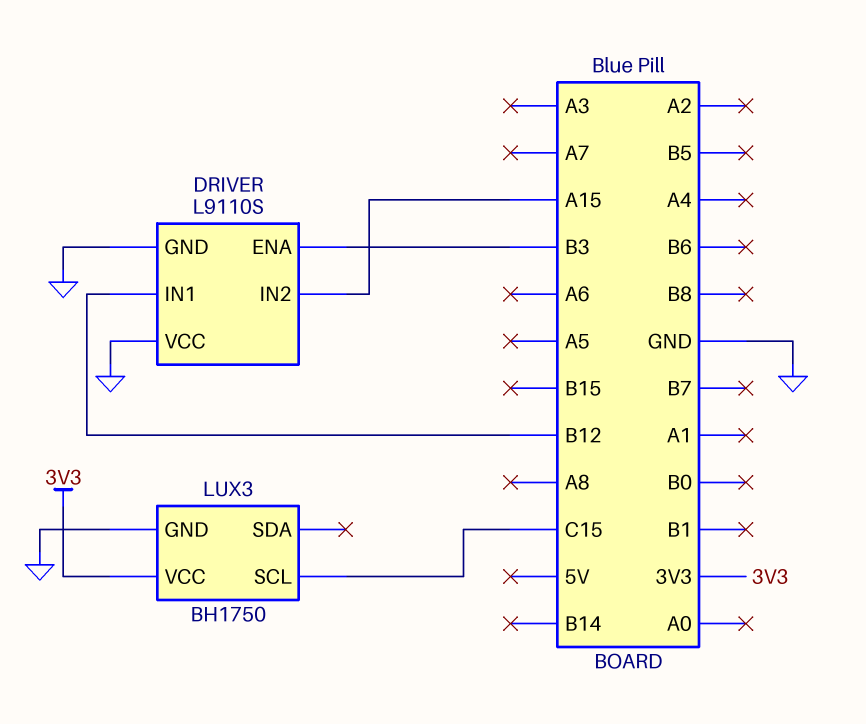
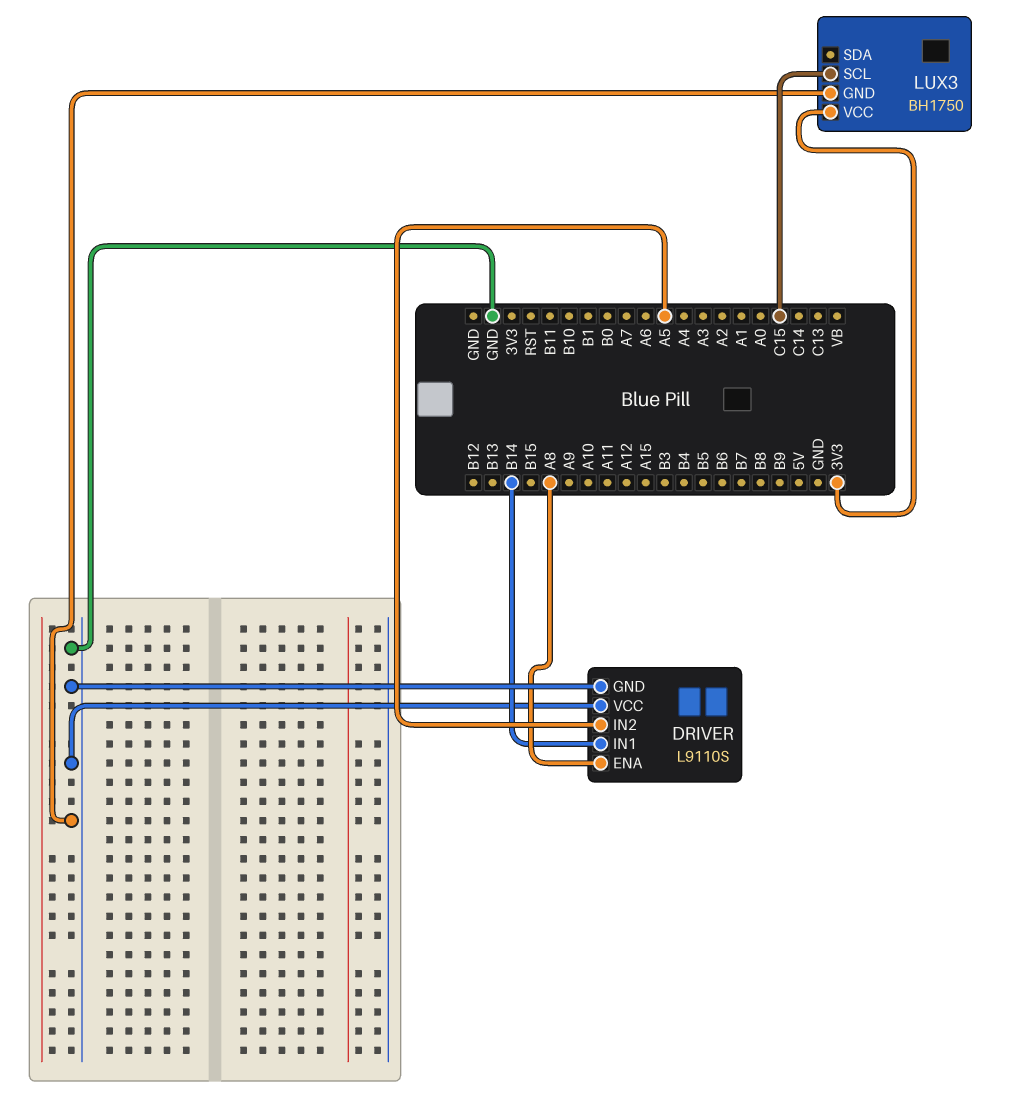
DRIVER pin ENA: B3 -> A8
DRIVER pin IN1: B12 -> B14
DRIVER pin IN2: A15 -> A5

